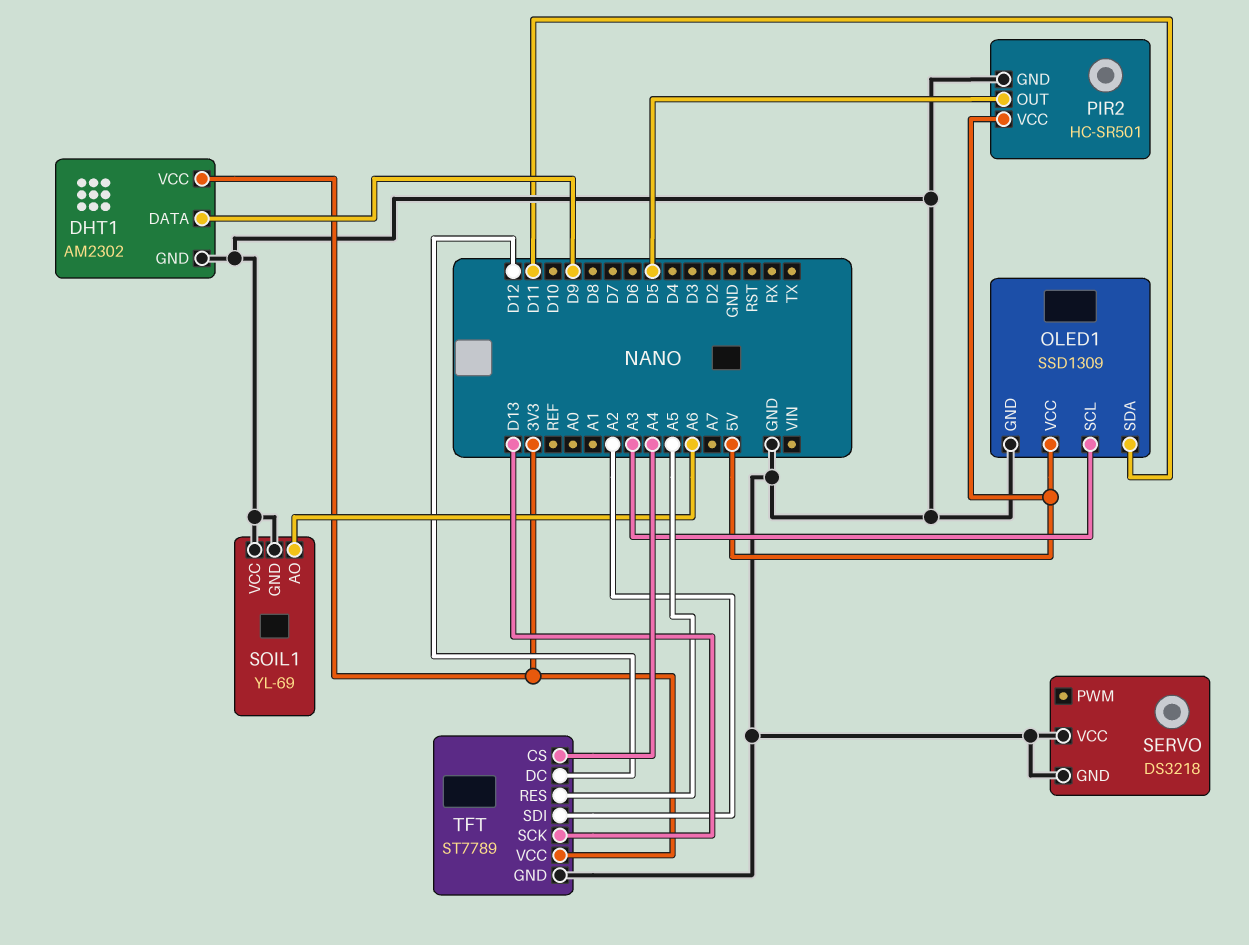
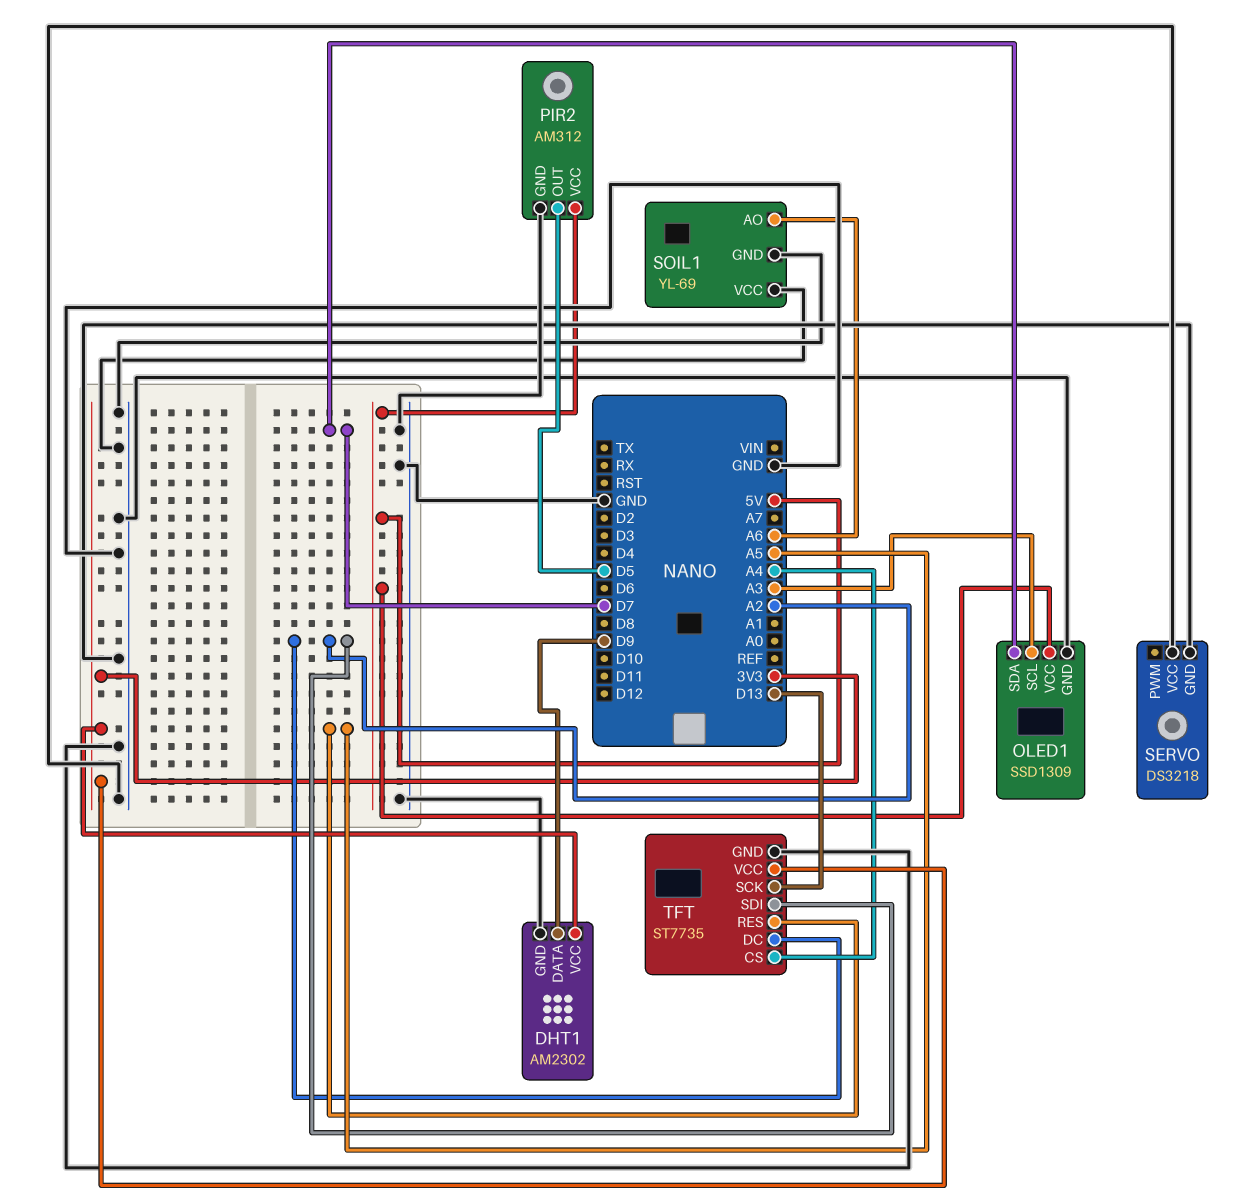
OLED1 pin SDA: D11 -> D7
PIR2: HC-SR501 -> AM312
TFT: ST7789 -> ST7735
TFT pin DC: D12 -> A2

